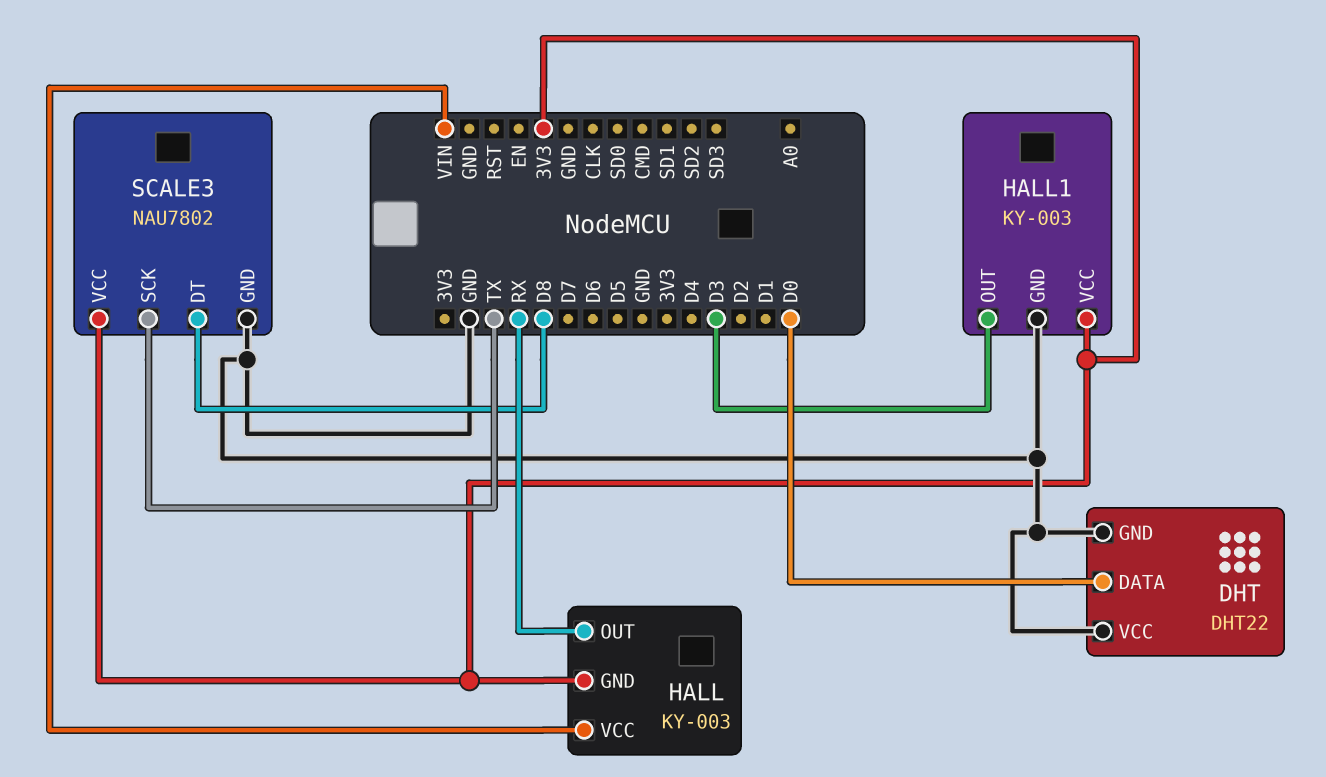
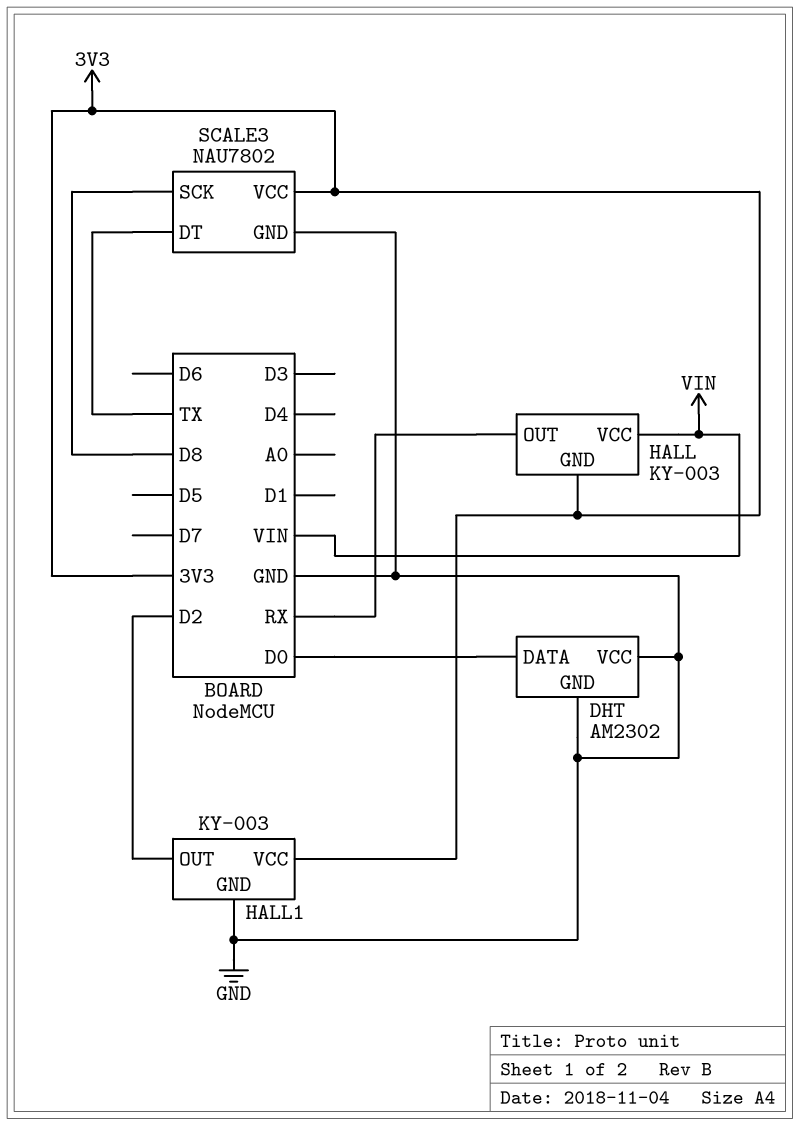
DHT: DHT22 -> AM2302
HALL1 pin OUT: D3 -> D2
SCALE3 pin DT: D8 -> TX
SCALE3 pin SCK: TX -> D8

